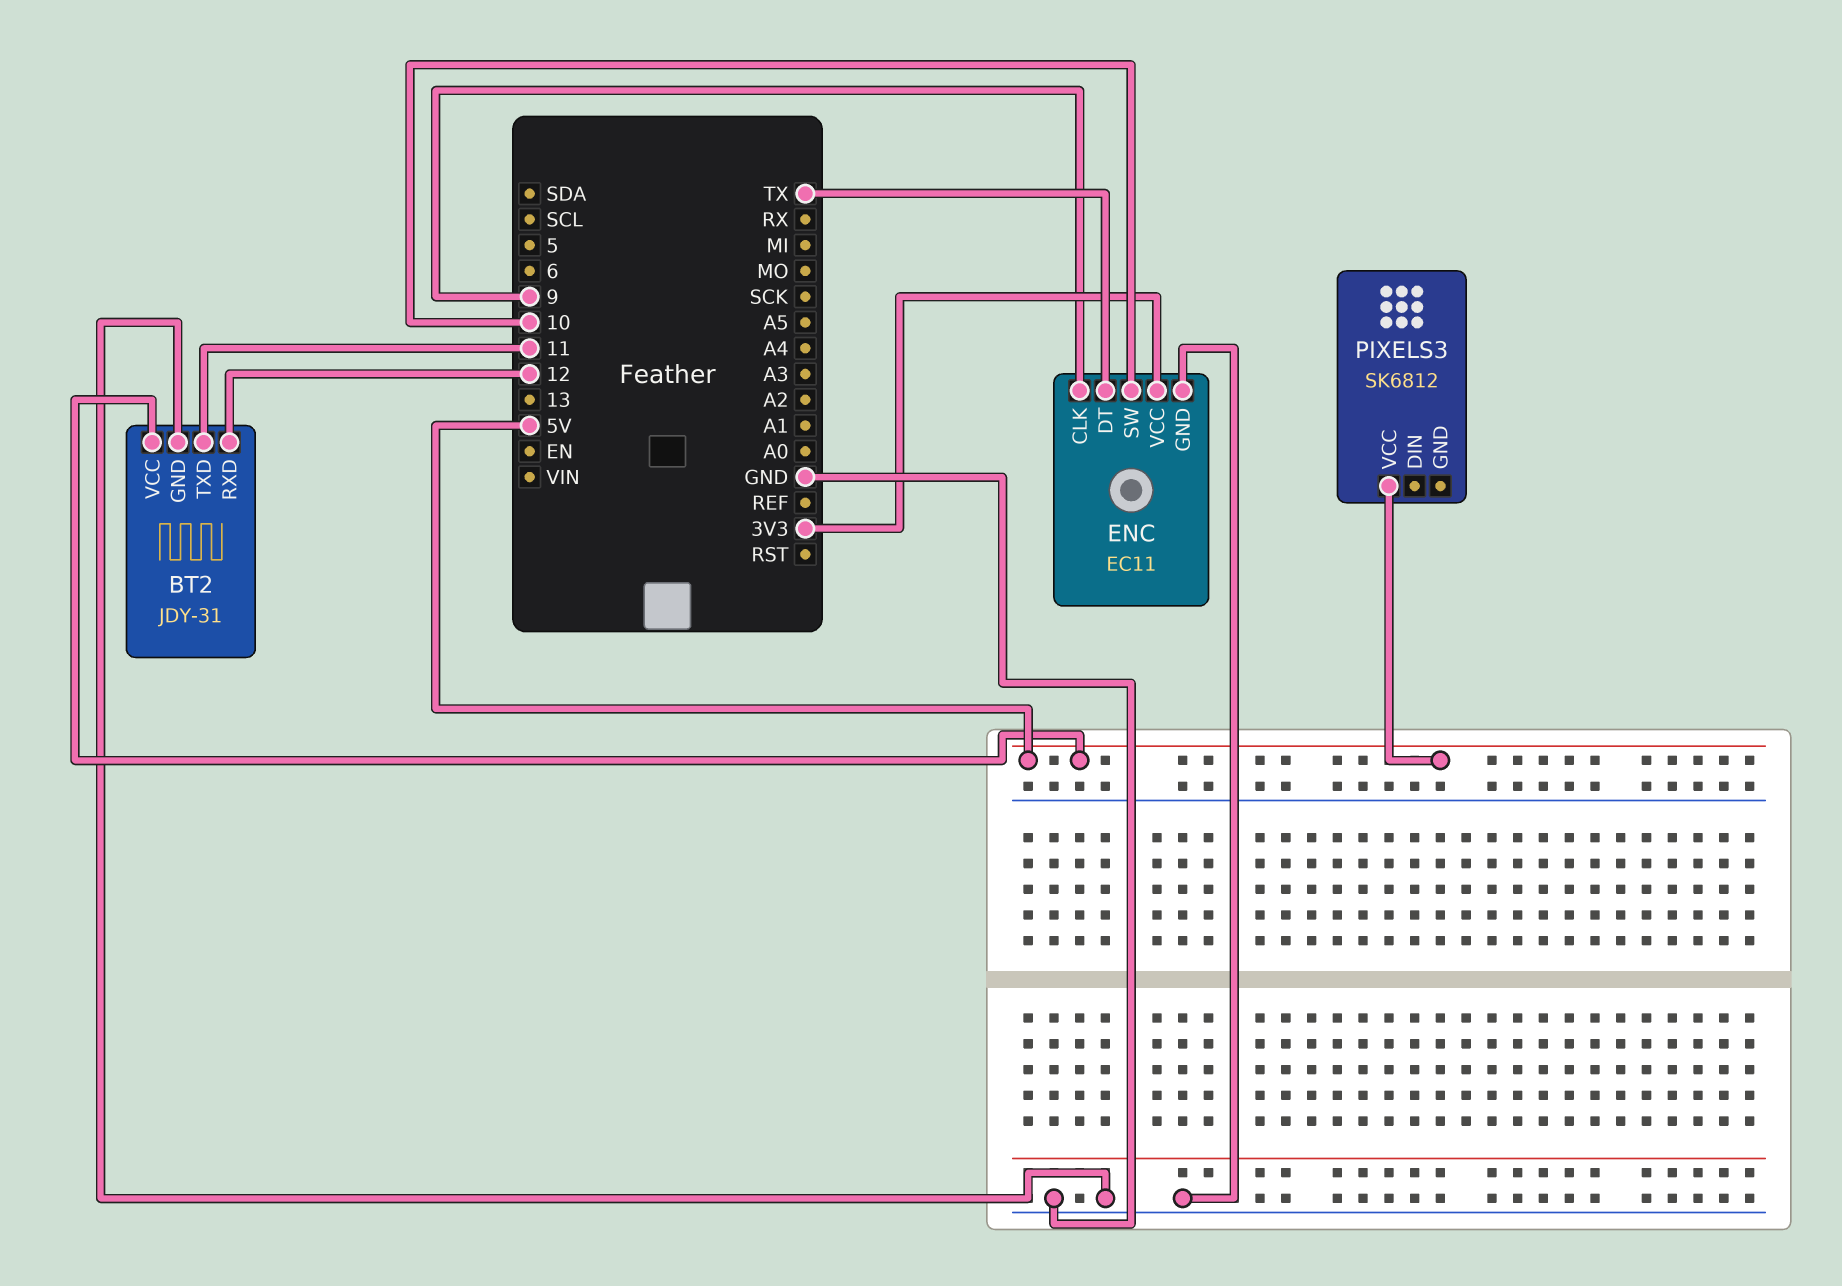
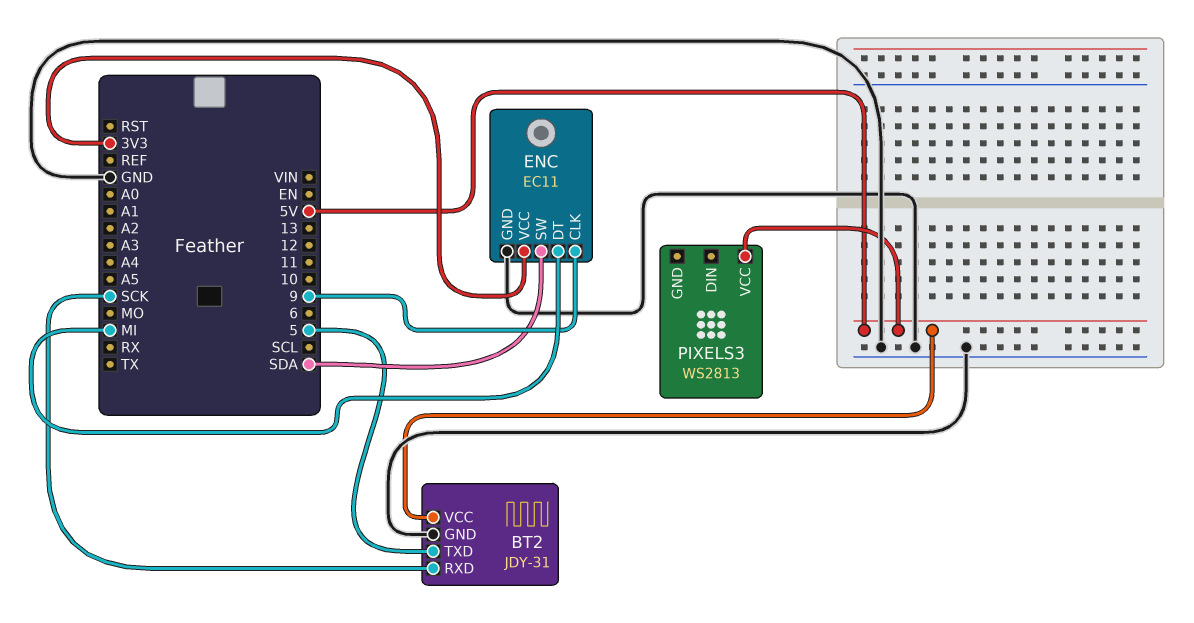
BT2 pin RXD: 12 -> SCK
BT2 pin TXD: 11 -> 5
ENC pin DT: TX -> MI
ENC pin SW: 10 -> SDA
PIXELS3: SK6812 -> WS2813

